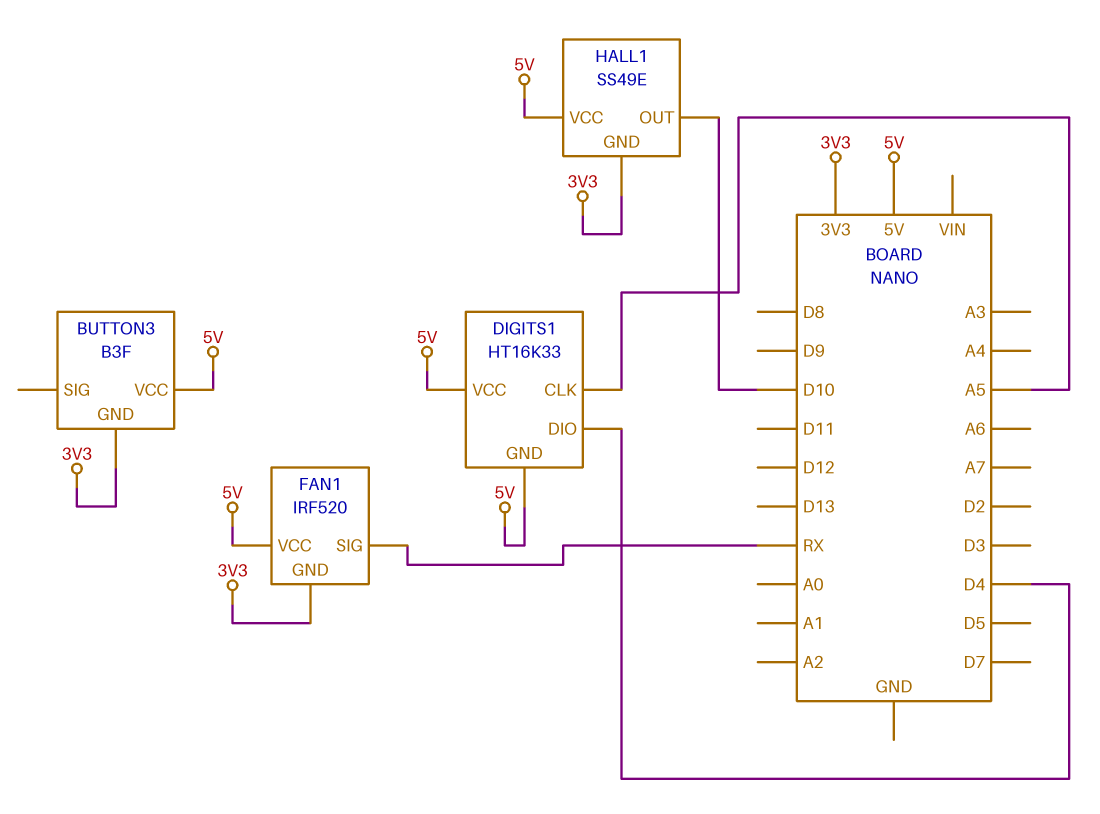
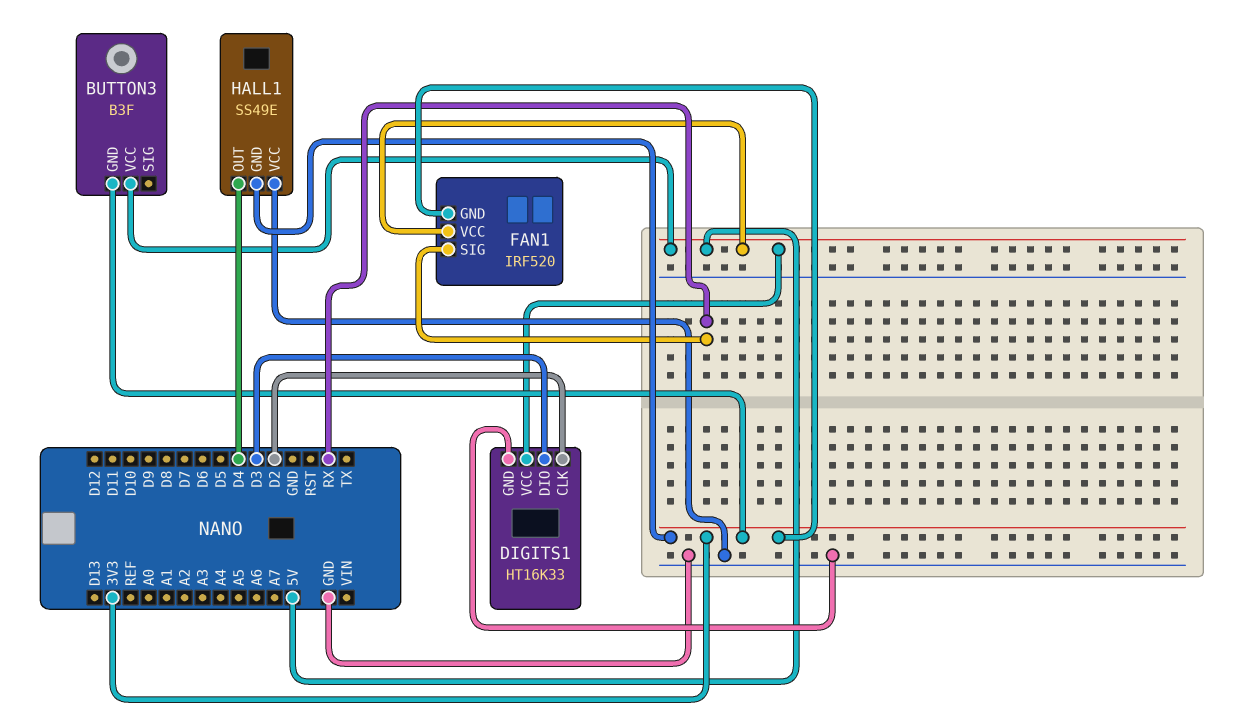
DIGITS1 pin CLK: A5 -> D2
DIGITS1 pin DIO: D4 -> D3
DIGITS1 pin GND: 5V -> GND
HALL1 pin OUT: D10 -> D4
HALL1 pin VCC: 5V -> GND

